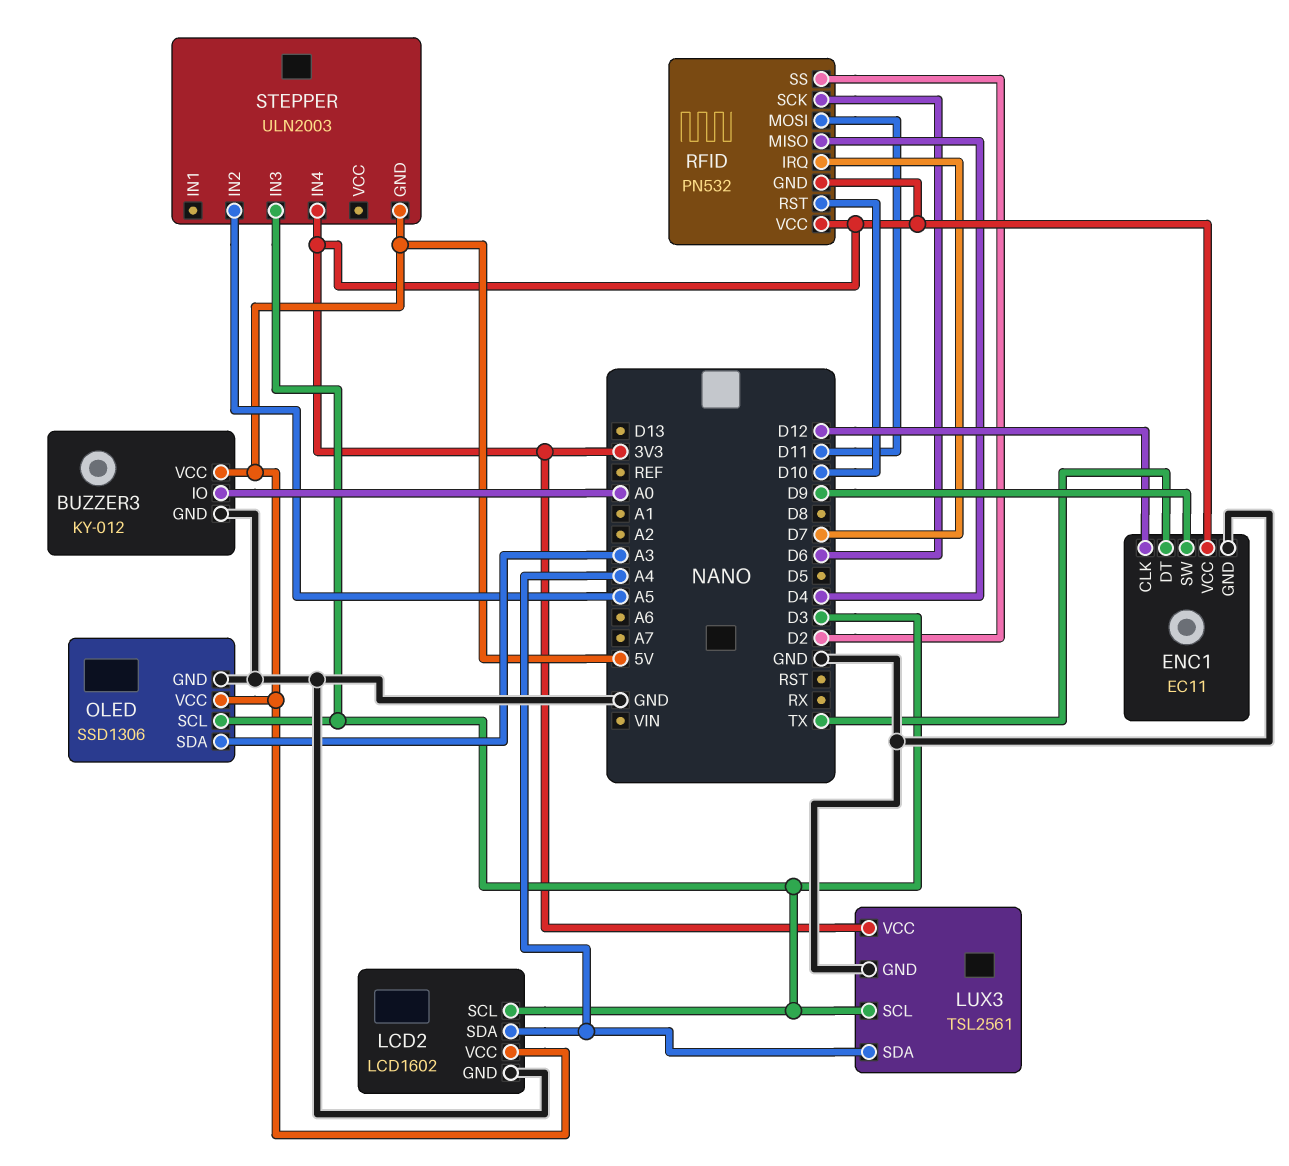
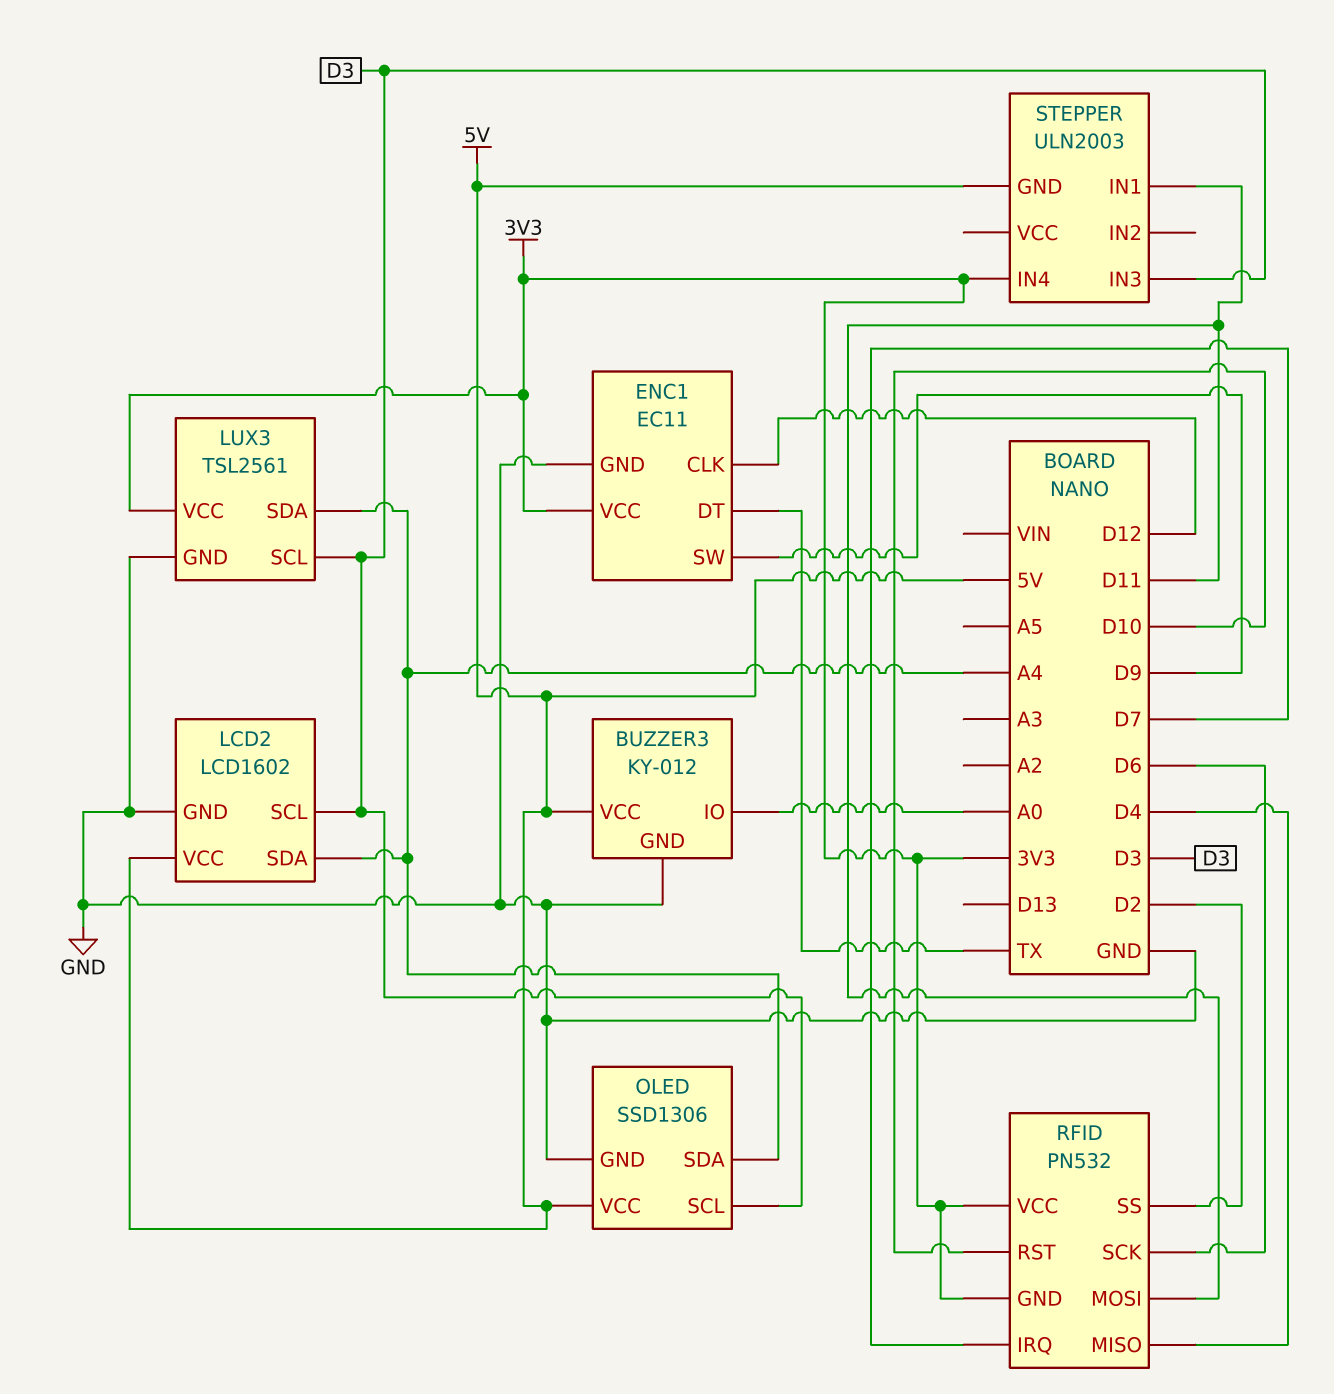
OLED pin SDA: A3 -> A4
STEPPER pin IN1: none -> D11
STEPPER pin IN2: A5 -> none

